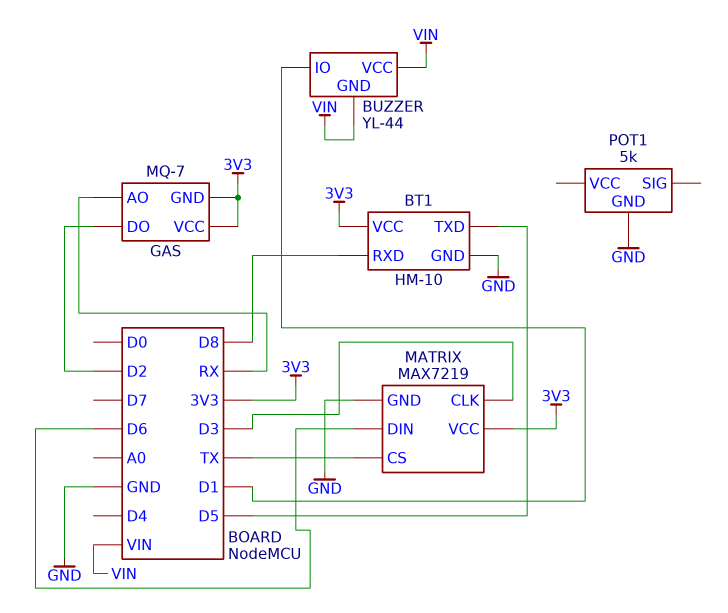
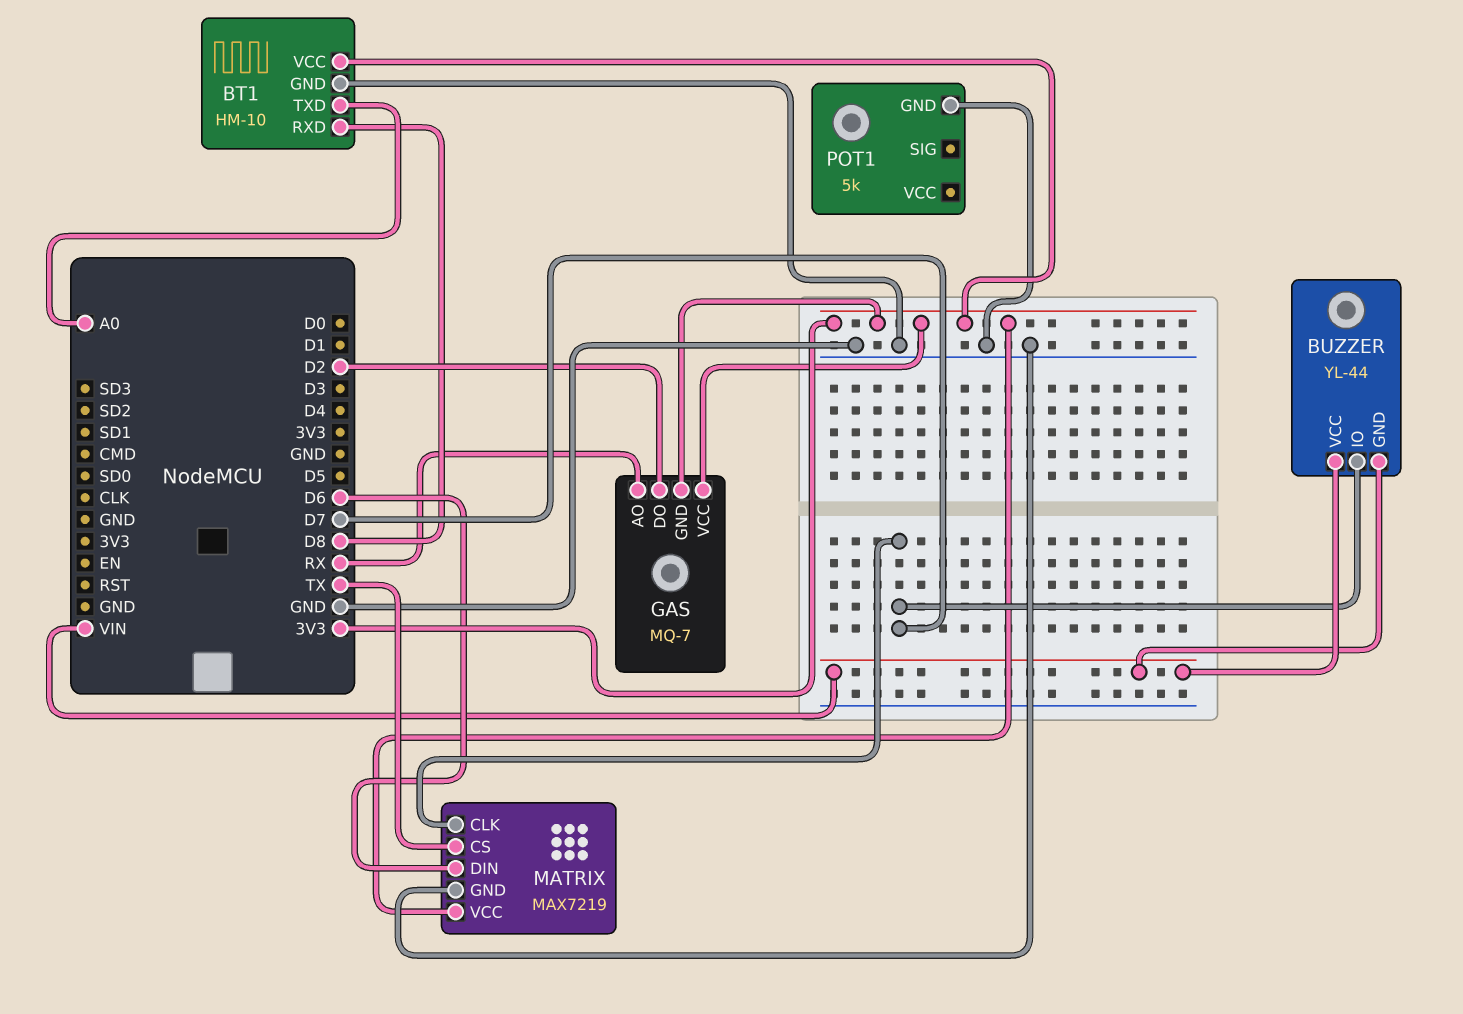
BT1 pin TXD: D5 -> A0
BUZZER pin IO: D1 -> D7
MATRIX pin CLK: D3 -> D7

